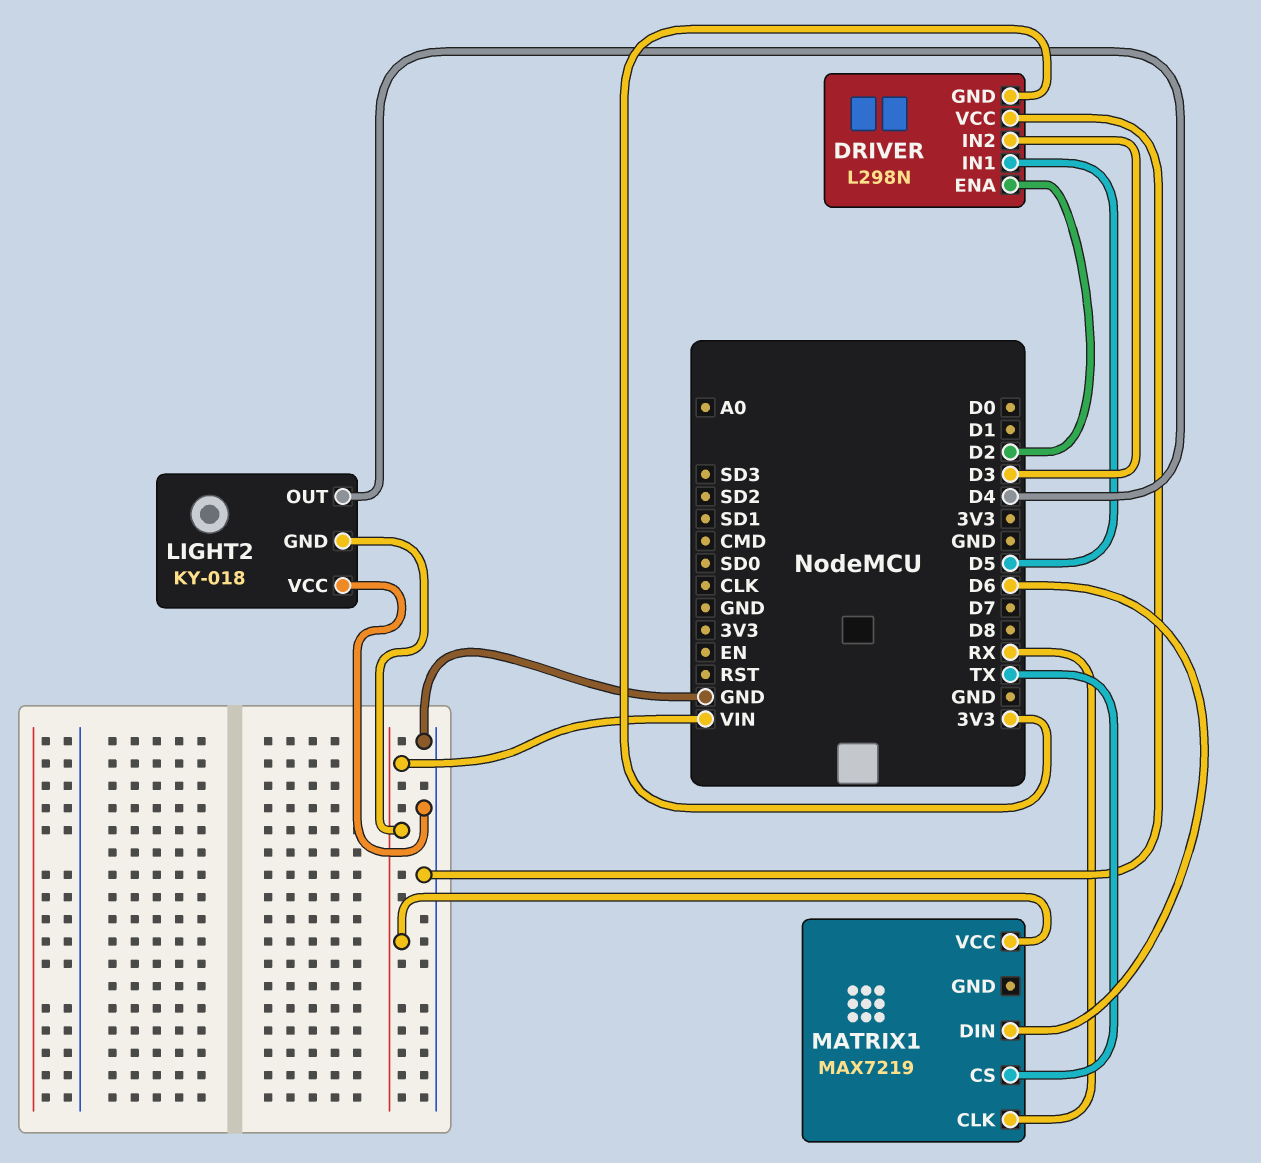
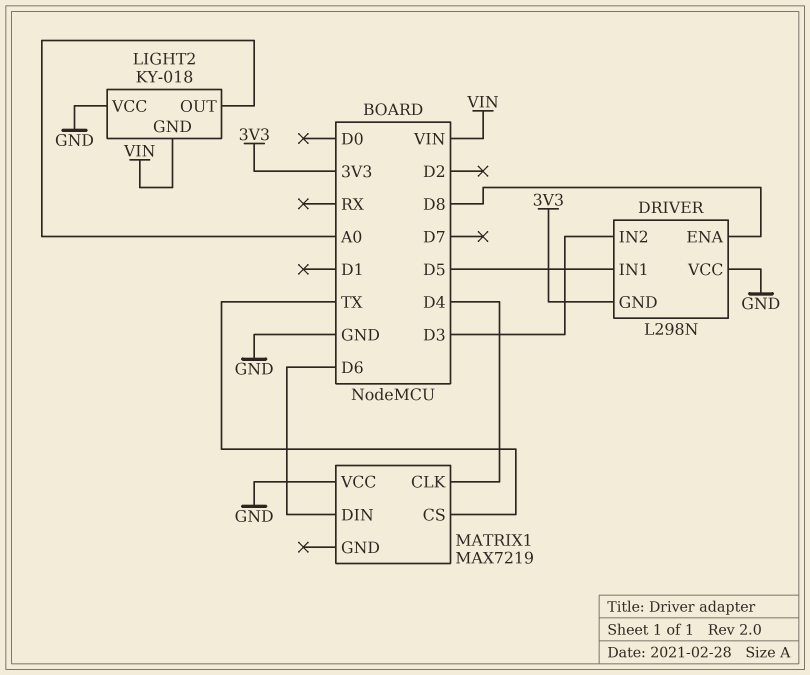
DRIVER pin ENA: D2 -> D8
LIGHT2 pin OUT: D4 -> A0
MATRIX1 pin CLK: RX -> D4
MATRIX1 pin VCC: VIN -> GND

